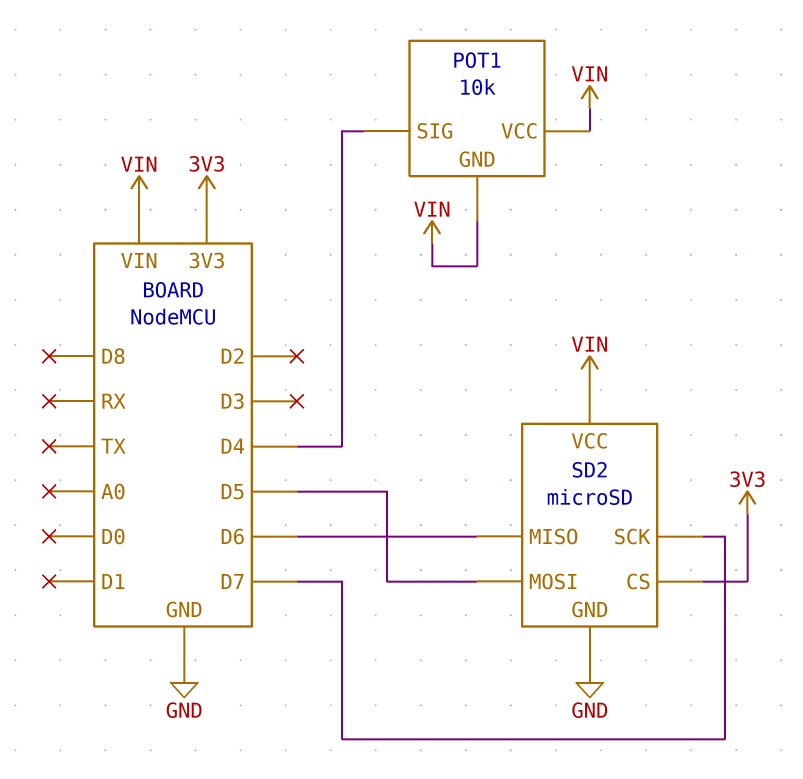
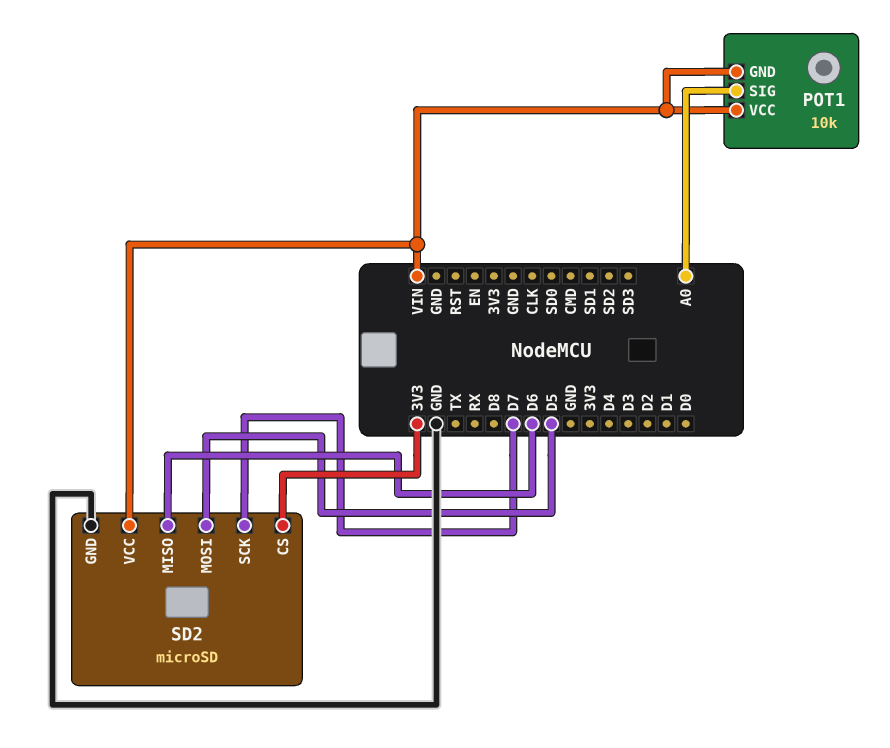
POT1 pin SIG: D4 -> A0

